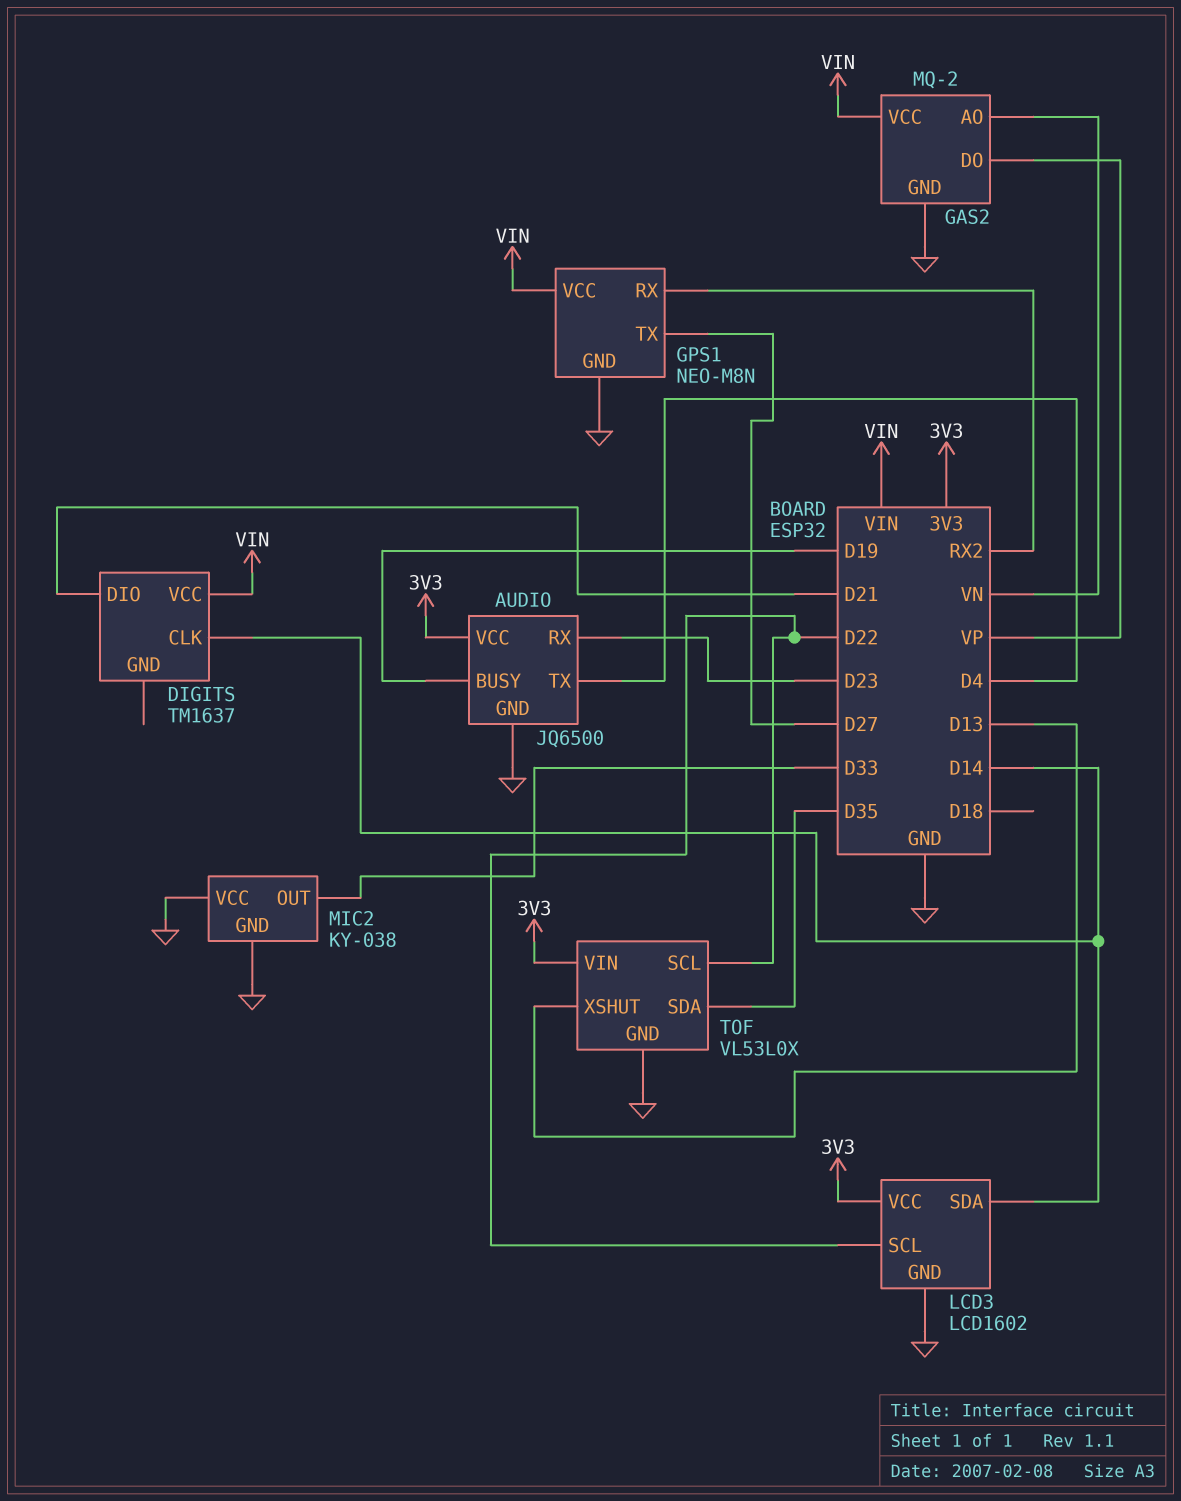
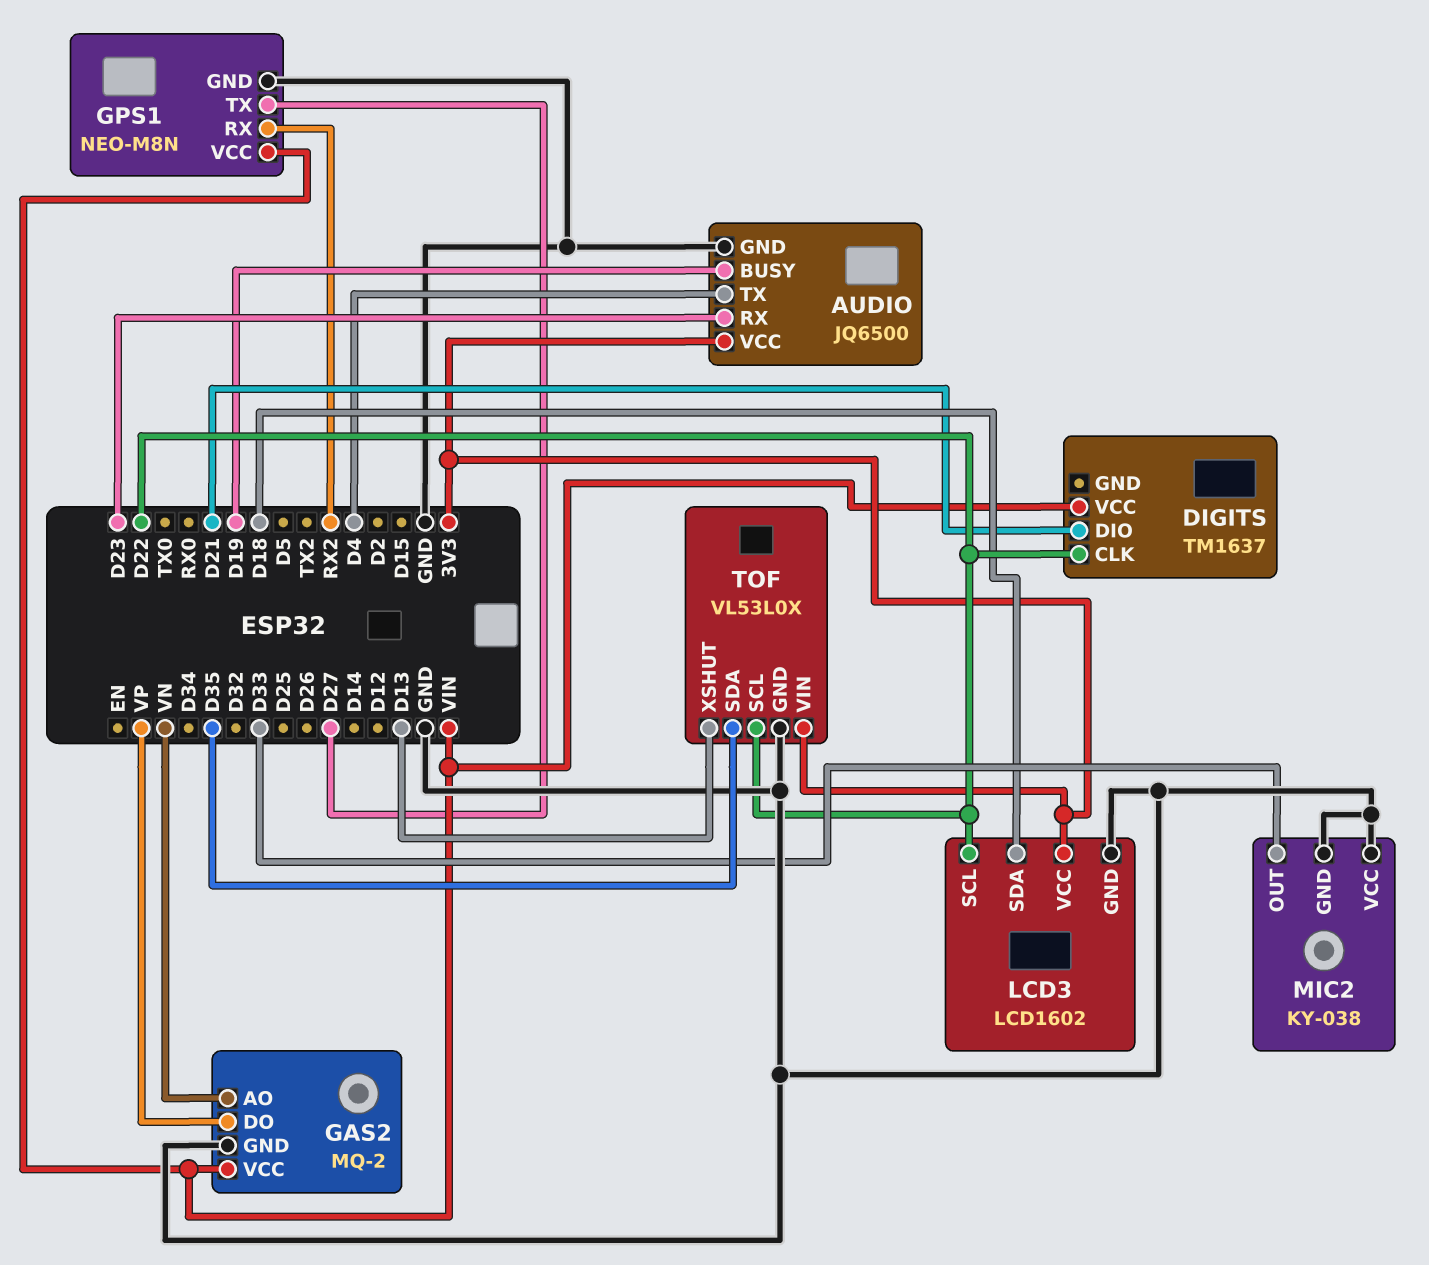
DIGITS pin CLK: D14 -> D22
LCD3 pin SDA: D14 -> D18

